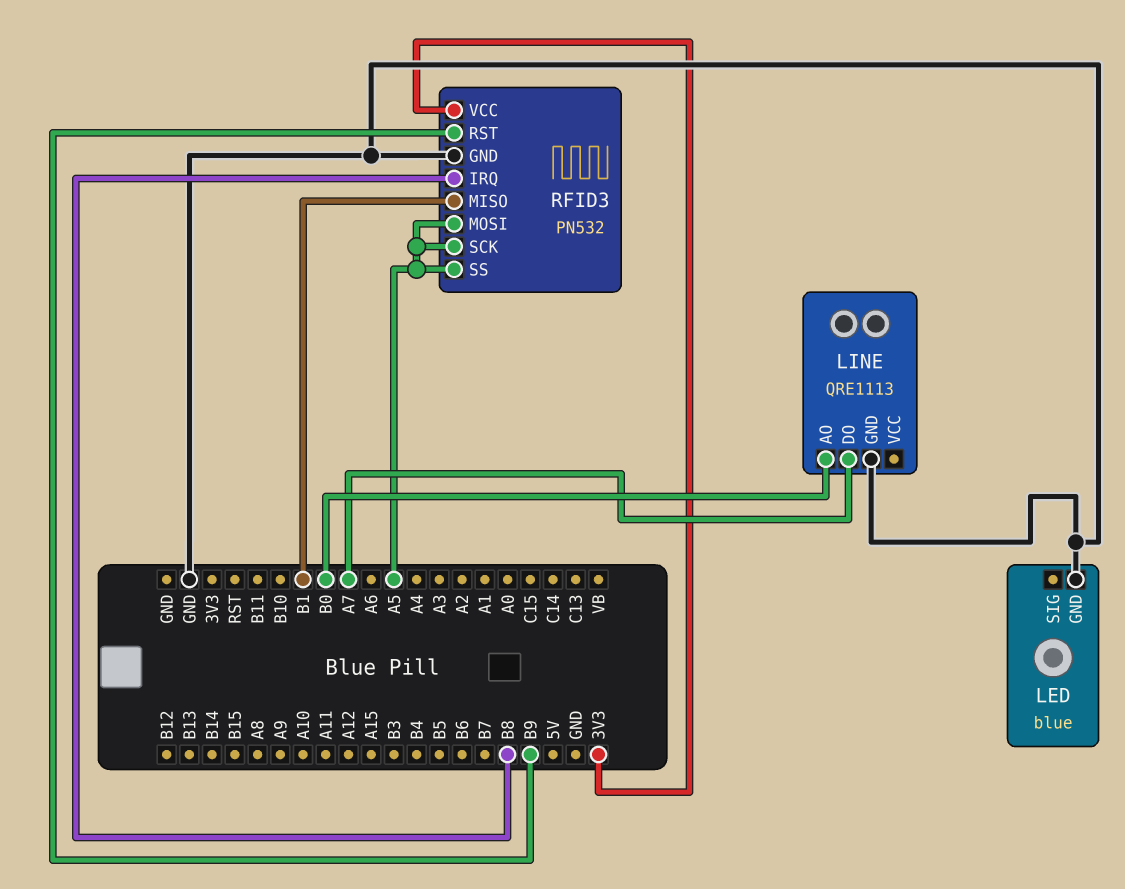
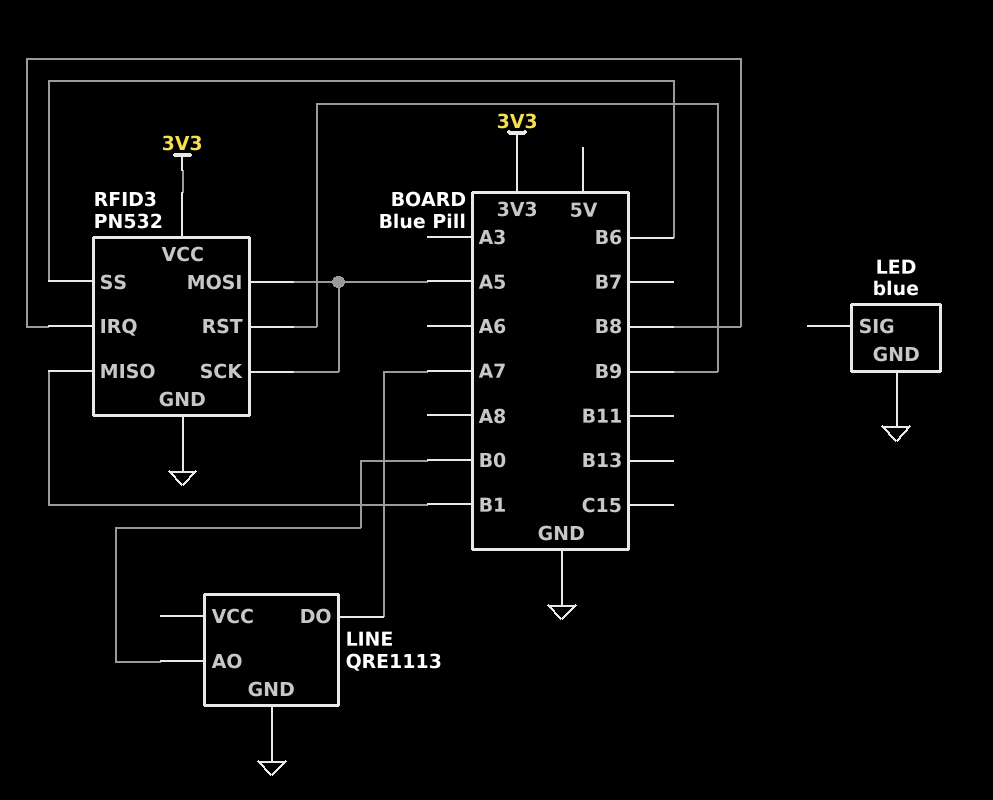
RFID3 pin SS: A5 -> B6

